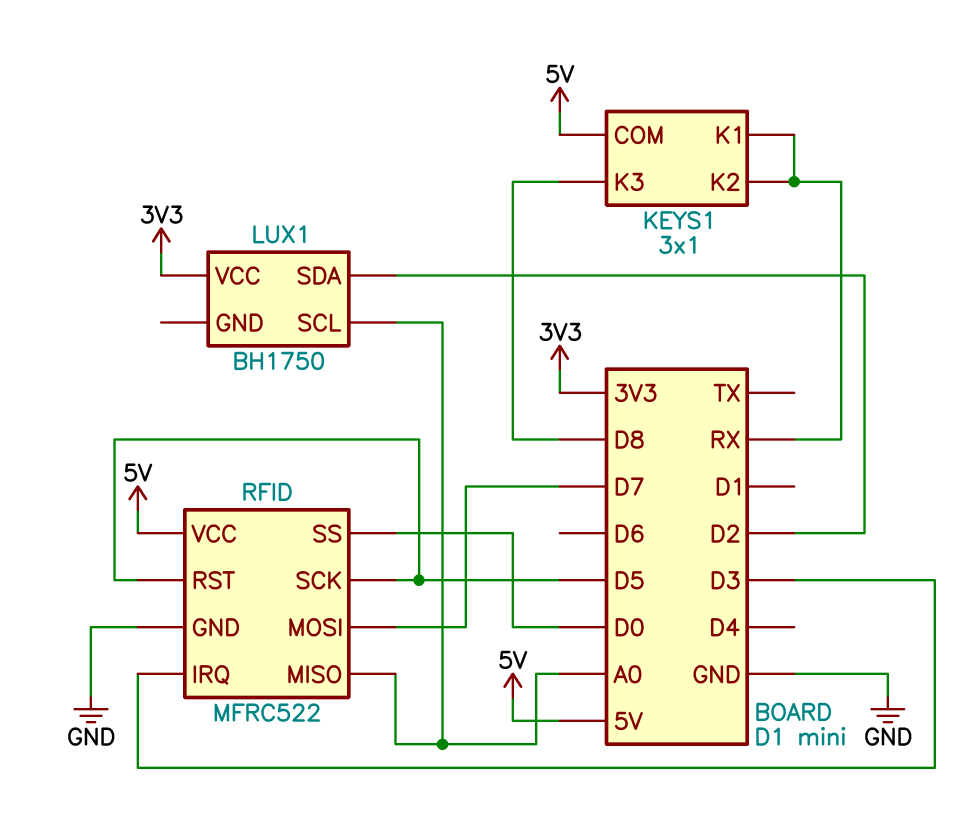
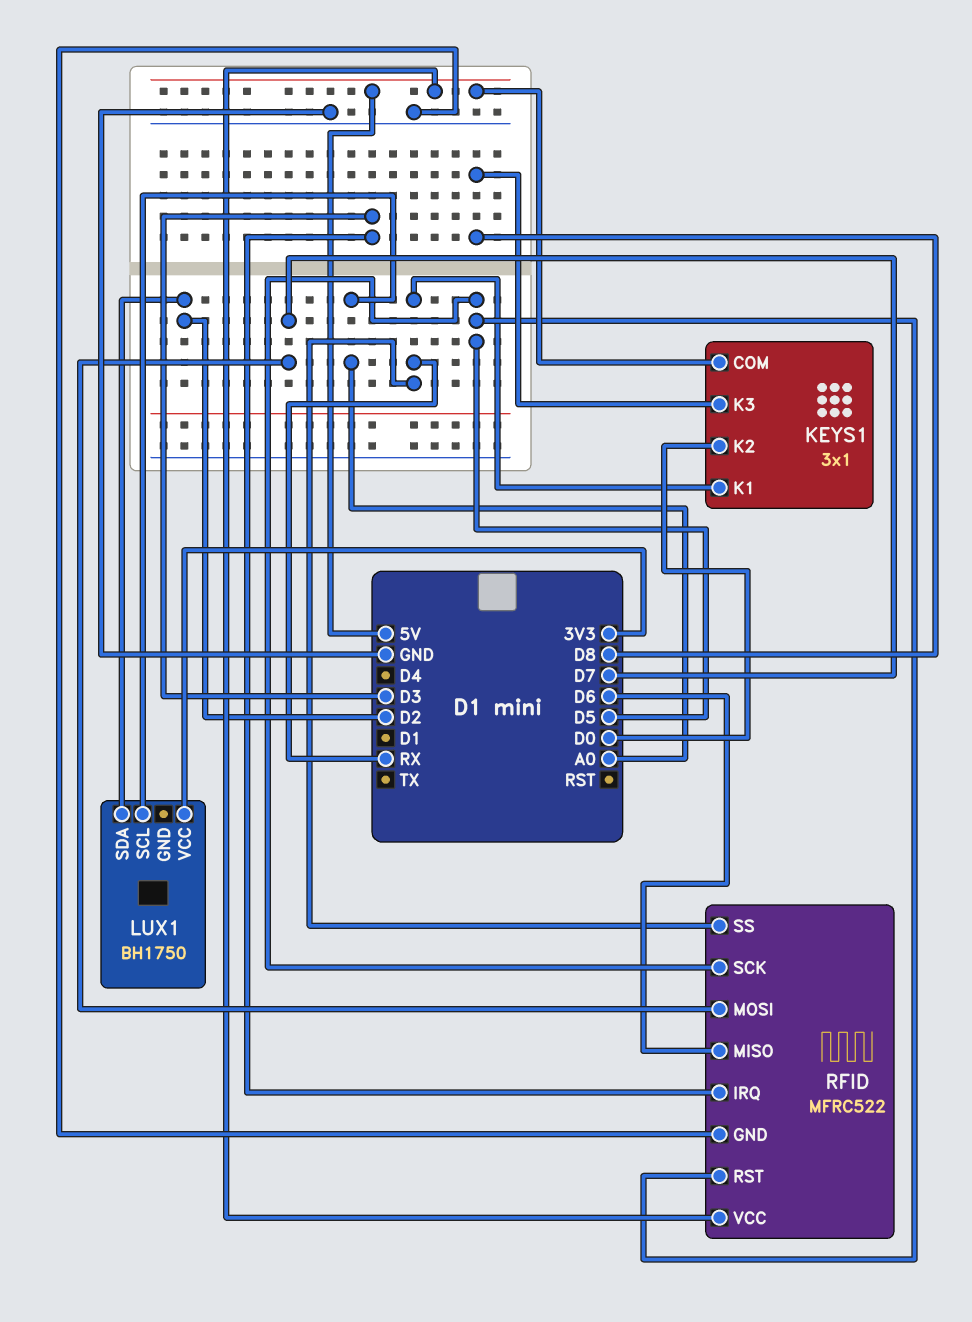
KEYS1 pin K2: RX -> D0
RFID pin MISO: A0 -> D6
RFID pin SS: D0 -> RX

